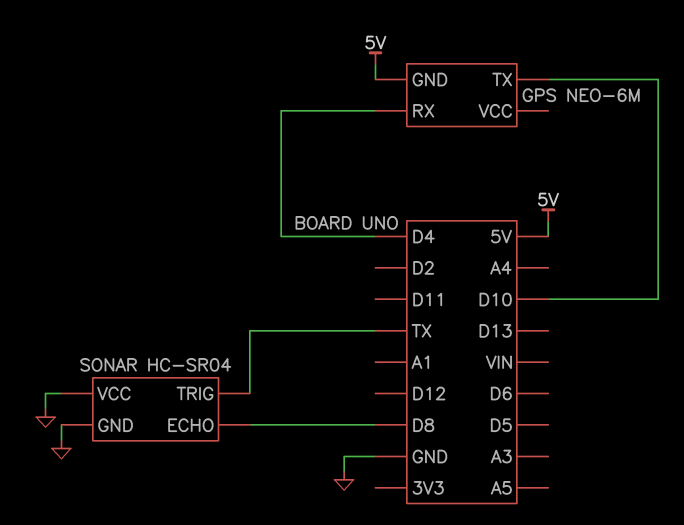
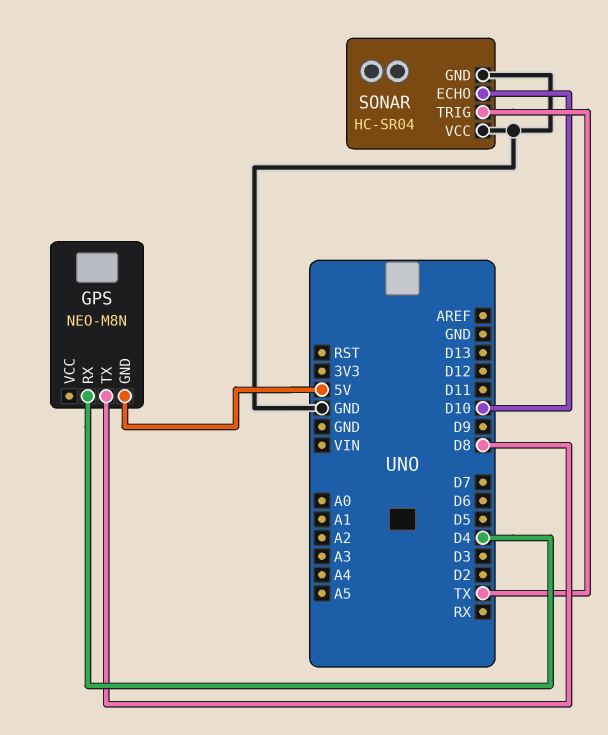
GPS: NEO-6M -> NEO-M8N
GPS pin TX: D10 -> D8
SONAR pin ECHO: D8 -> D10

